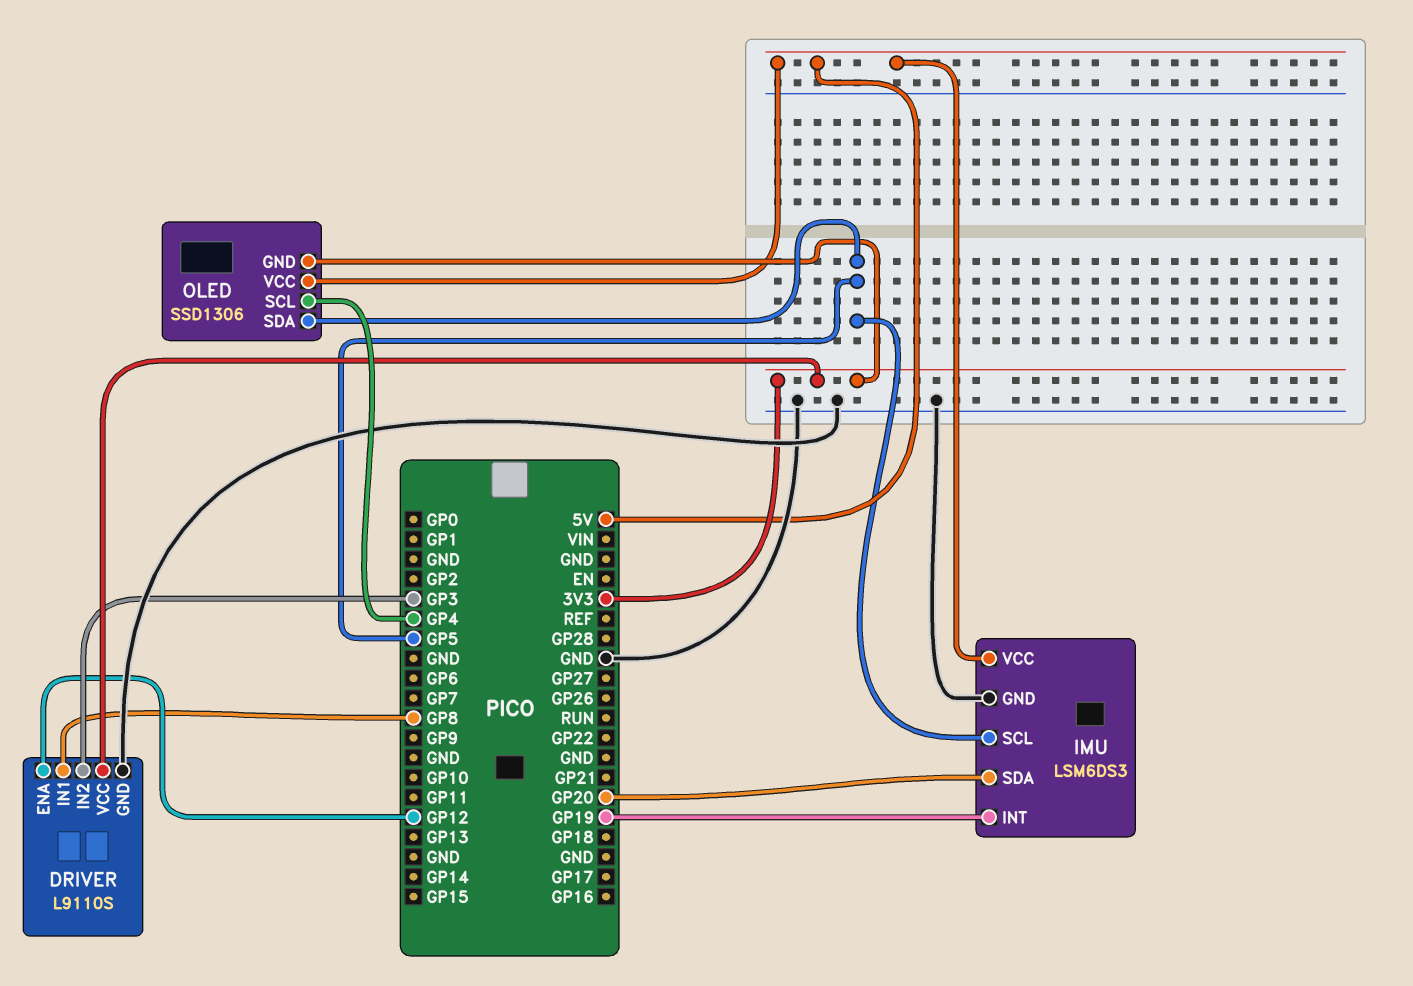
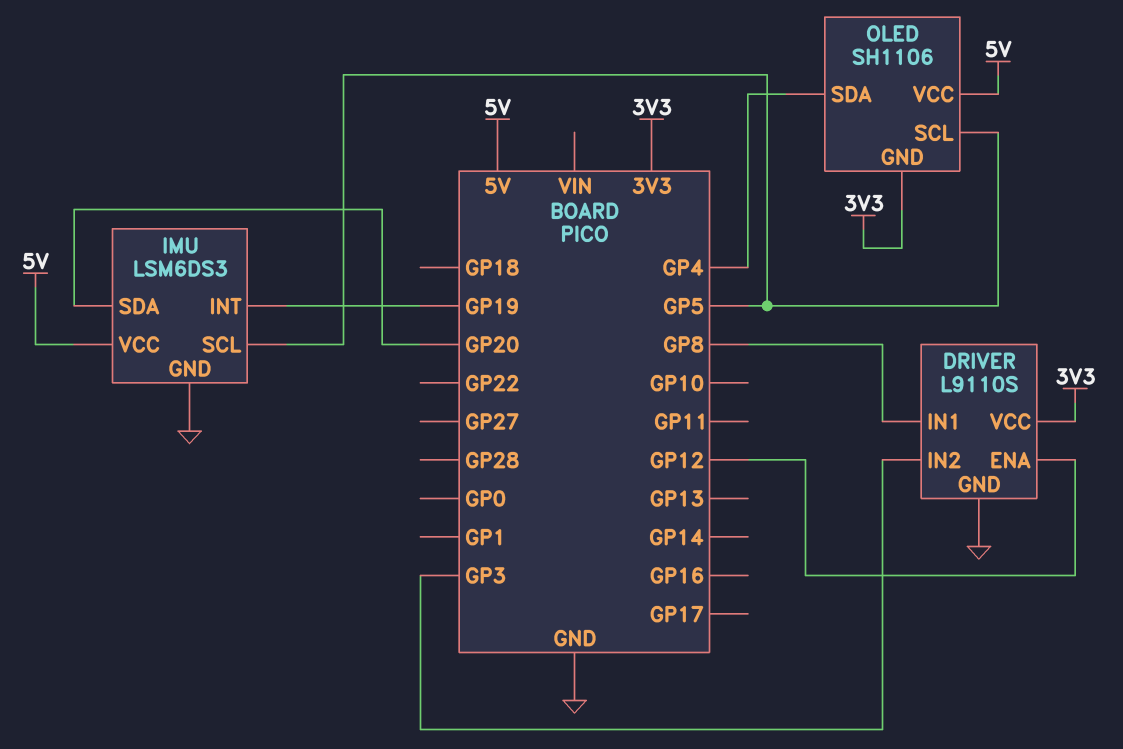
OLED: SSD1306 -> SH1106
OLED pin SCL: GP4 -> GP5
OLED pin SDA: GP5 -> GP4

